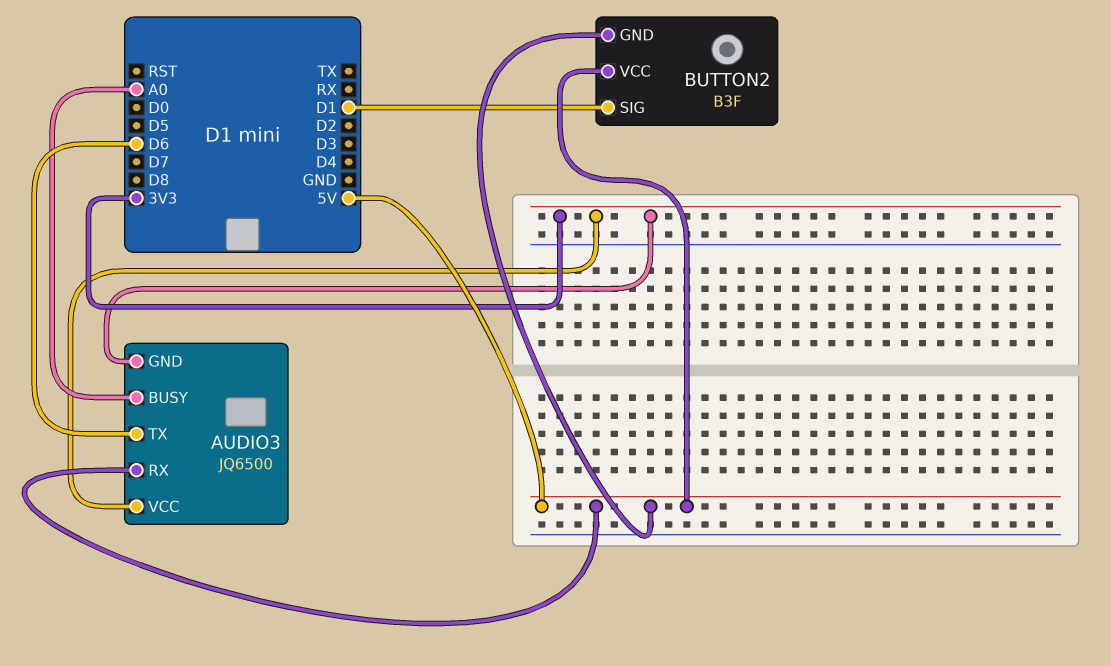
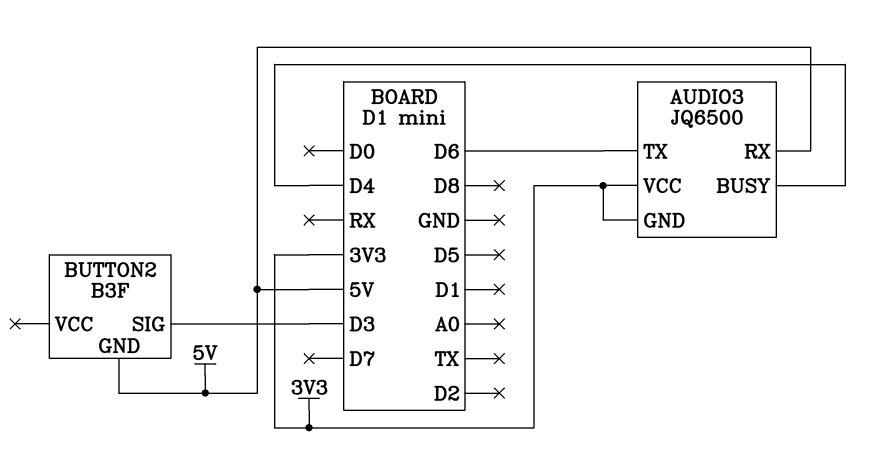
AUDIO3 pin BUSY: A0 -> D4
BUTTON2 pin SIG: D1 -> D3
BUTTON2 pin VCC: 5V -> none

